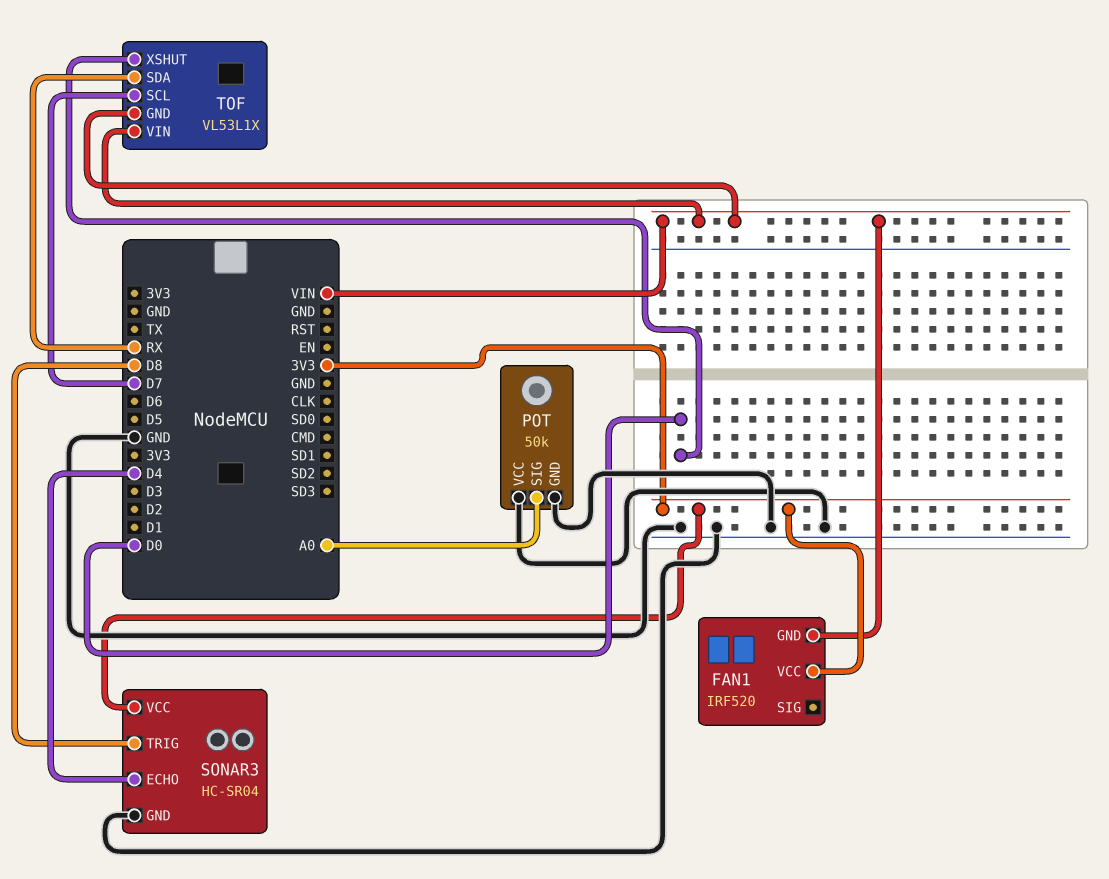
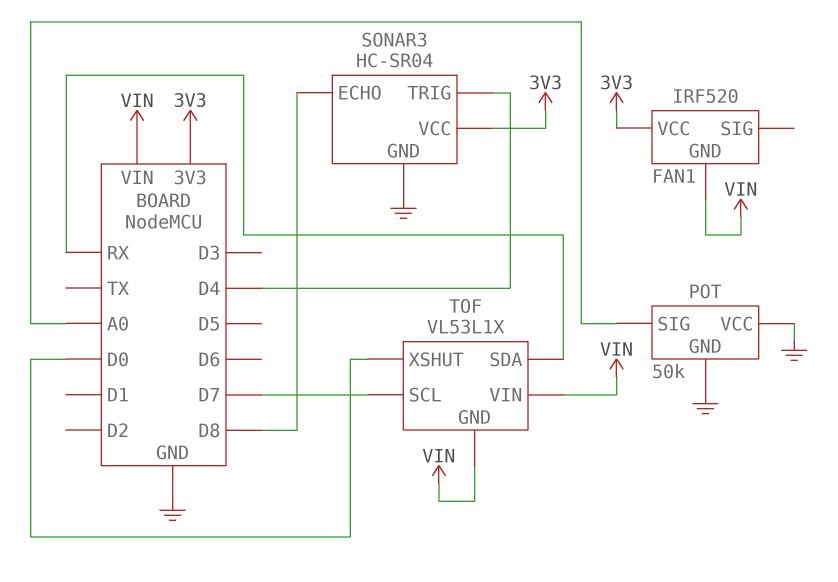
SONAR3 pin ECHO: D4 -> D8
SONAR3 pin TRIG: D8 -> D4

